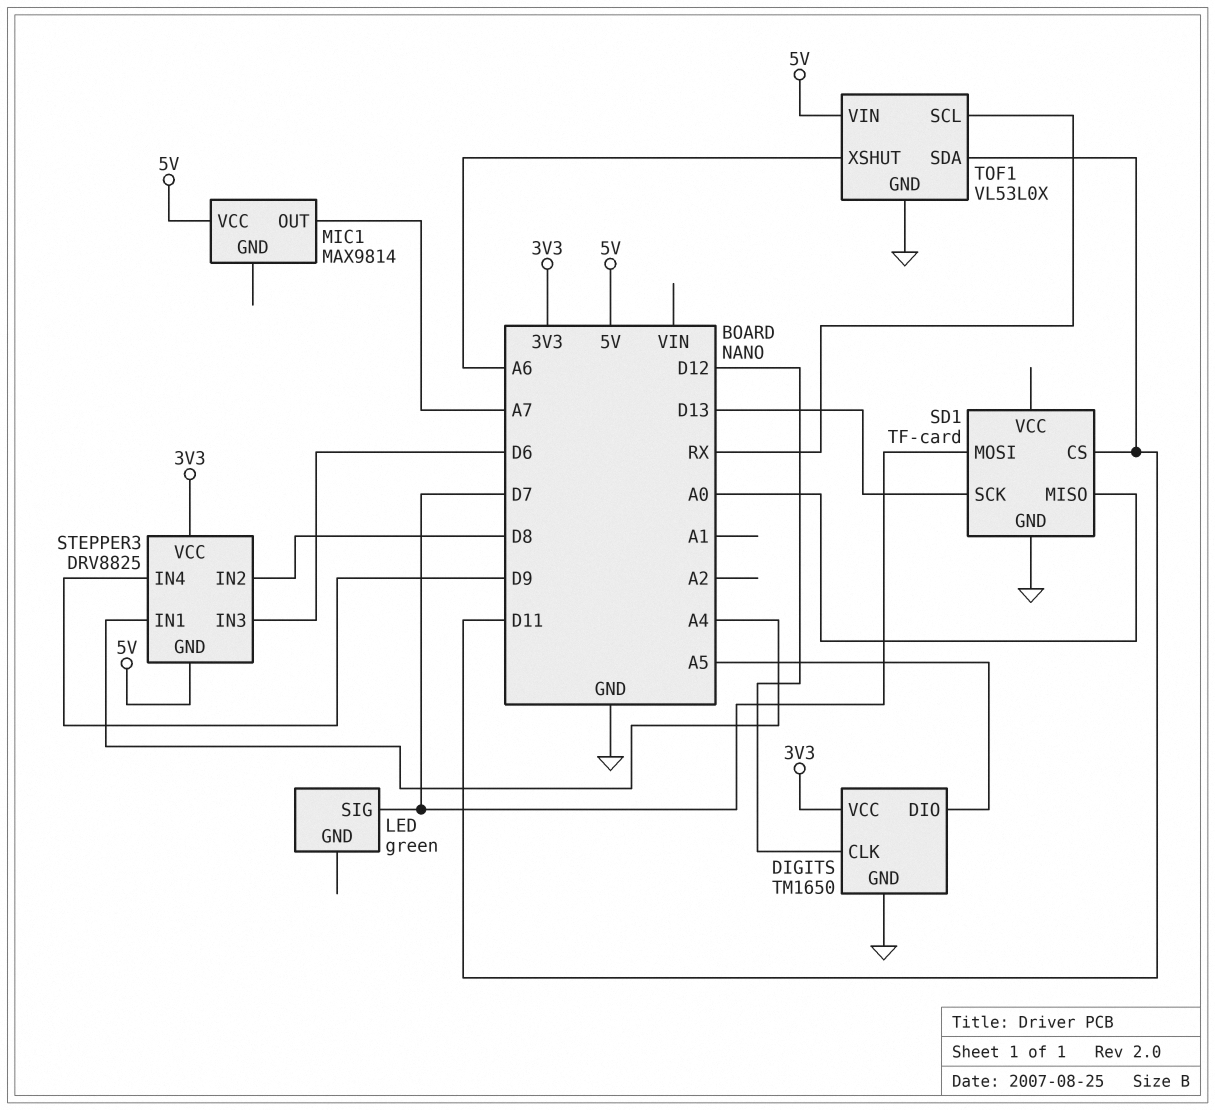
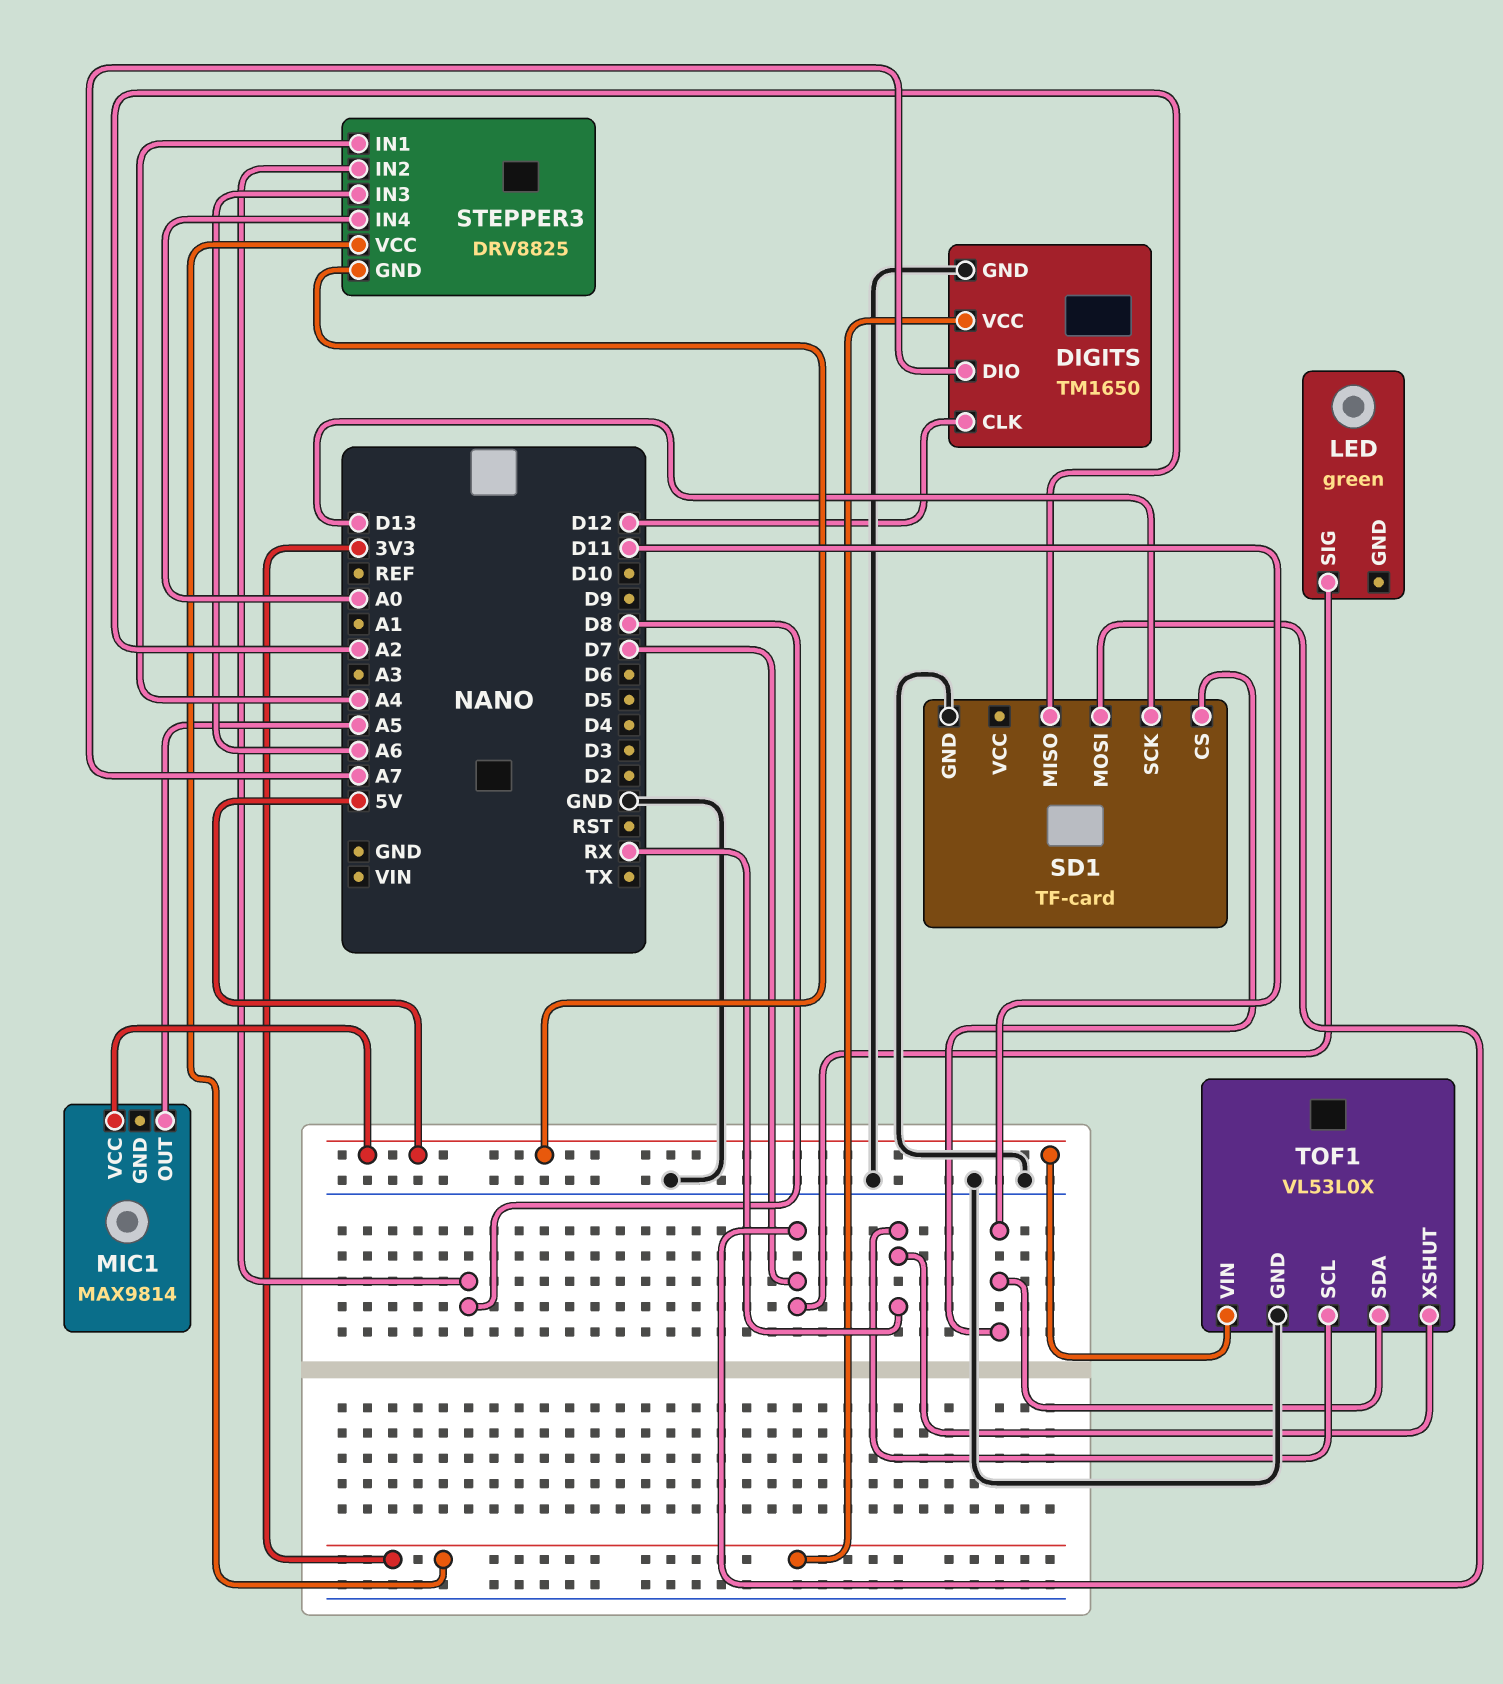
DIGITS pin DIO: A5 -> A7
MIC1 pin OUT: A7 -> A5
SD1 pin MISO: A0 -> A2
STEPPER3 pin IN3: D6 -> A6
STEPPER3 pin IN4: D9 -> A0
TOF1 pin XSHUT: A6 -> RX

